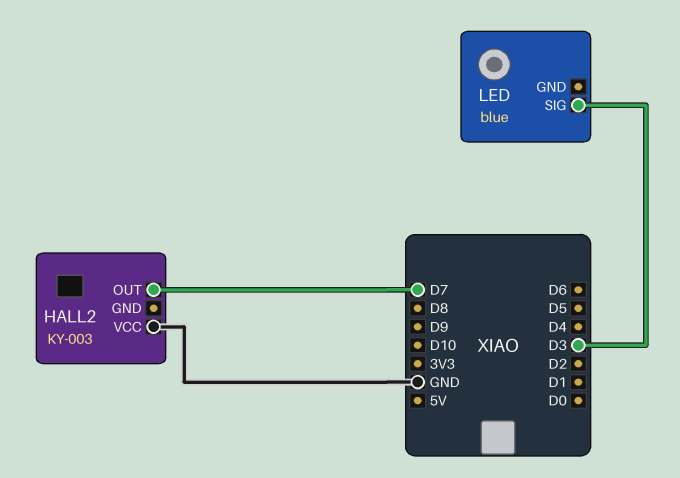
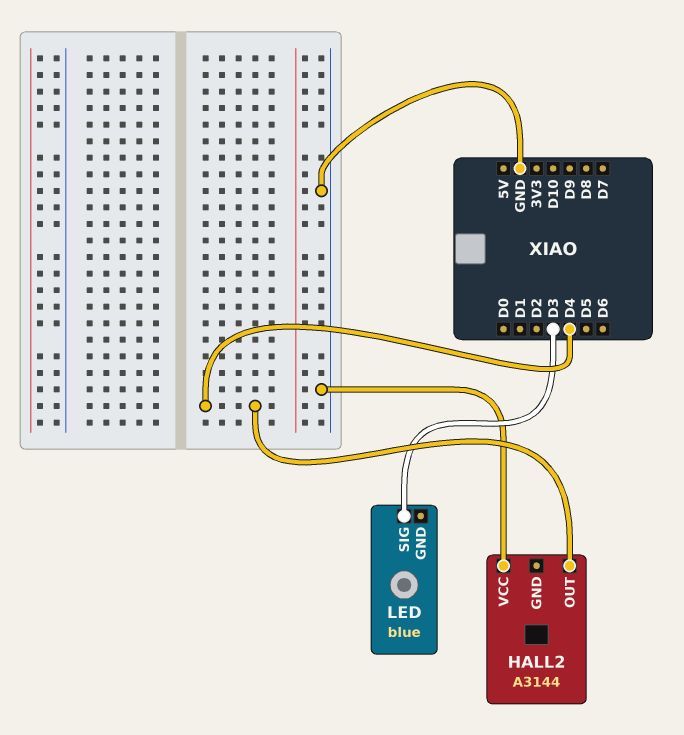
HALL2: KY-003 -> A3144
HALL2 pin OUT: D7 -> D4

